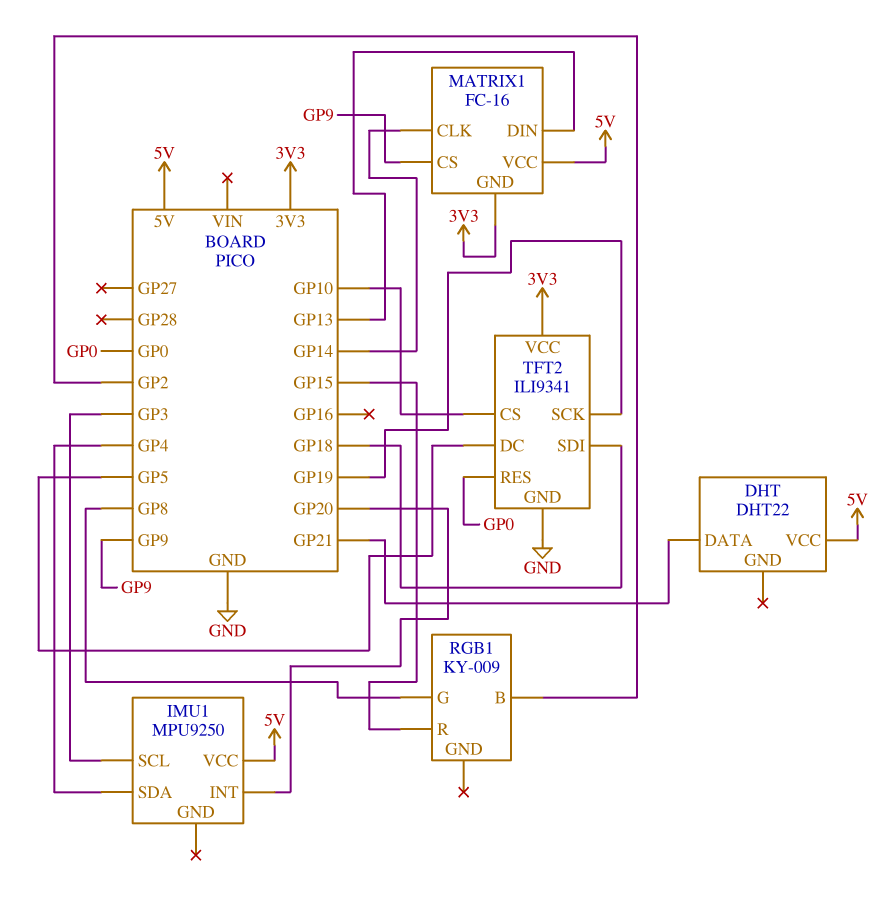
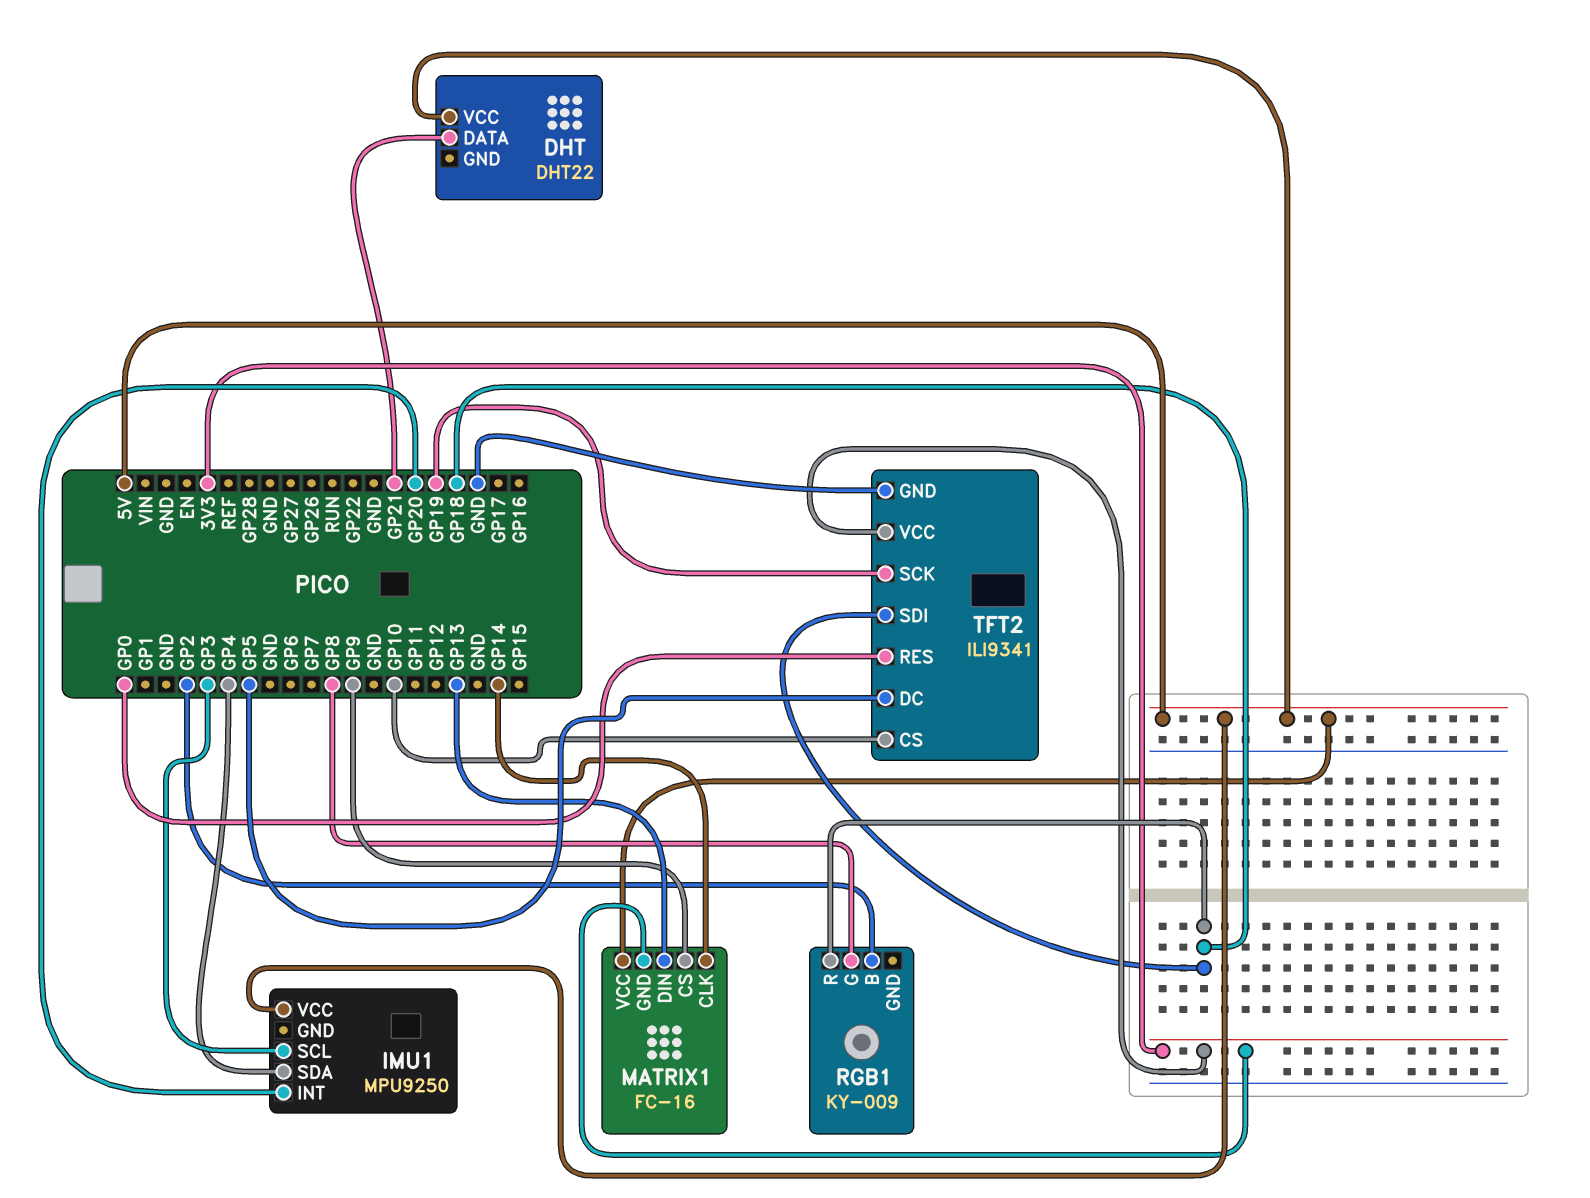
RGB1 pin R: GP15 -> GP18

